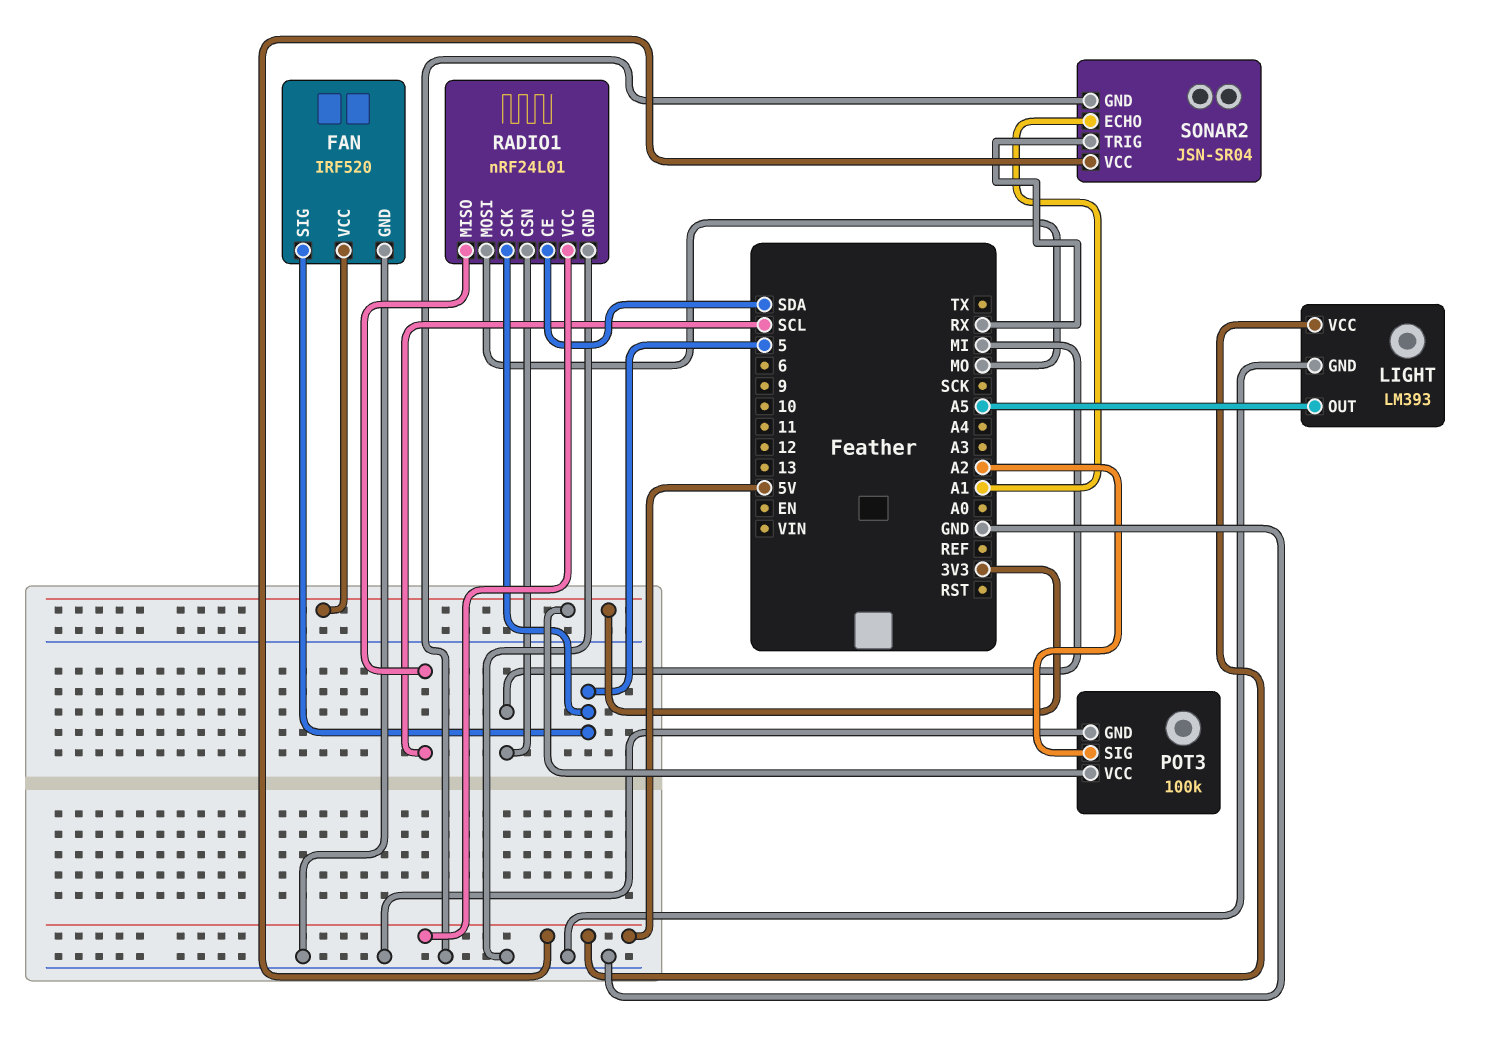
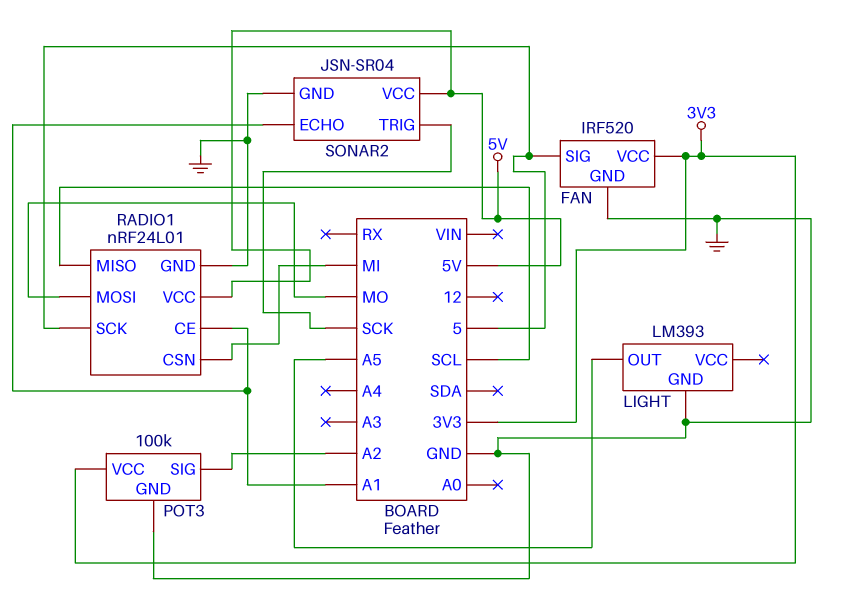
LIGHT pin VCC: 5V -> none
RADIO1 pin CE: SDA -> A1
SONAR2 pin TRIG: RX -> SCK

